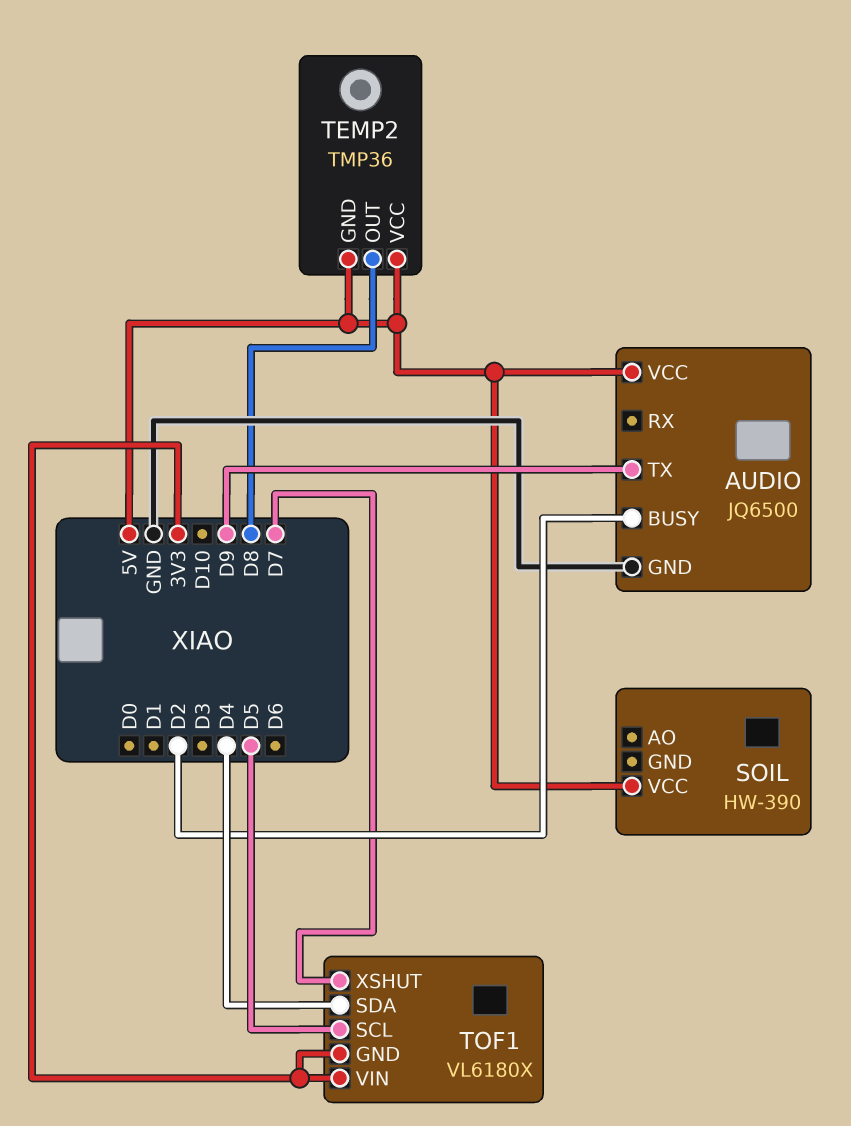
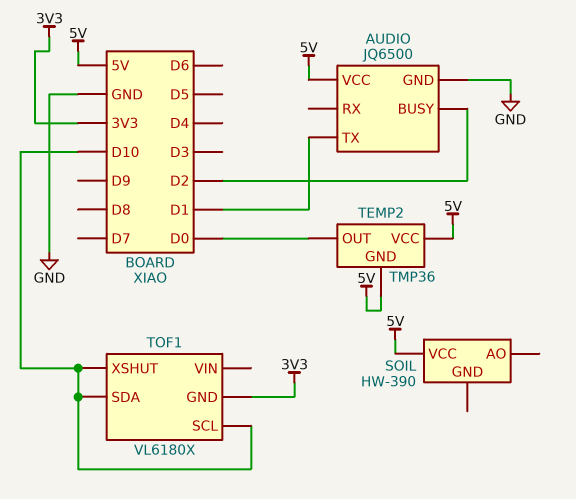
AUDIO pin TX: D9 -> D1
TEMP2 pin OUT: D8 -> D0
TOF1 pin SCL: D5 -> D10
TOF1 pin SDA: D4 -> D10
TOF1 pin VIN: 3V3 -> none
TOF1 pin XSHUT: D7 -> D10

